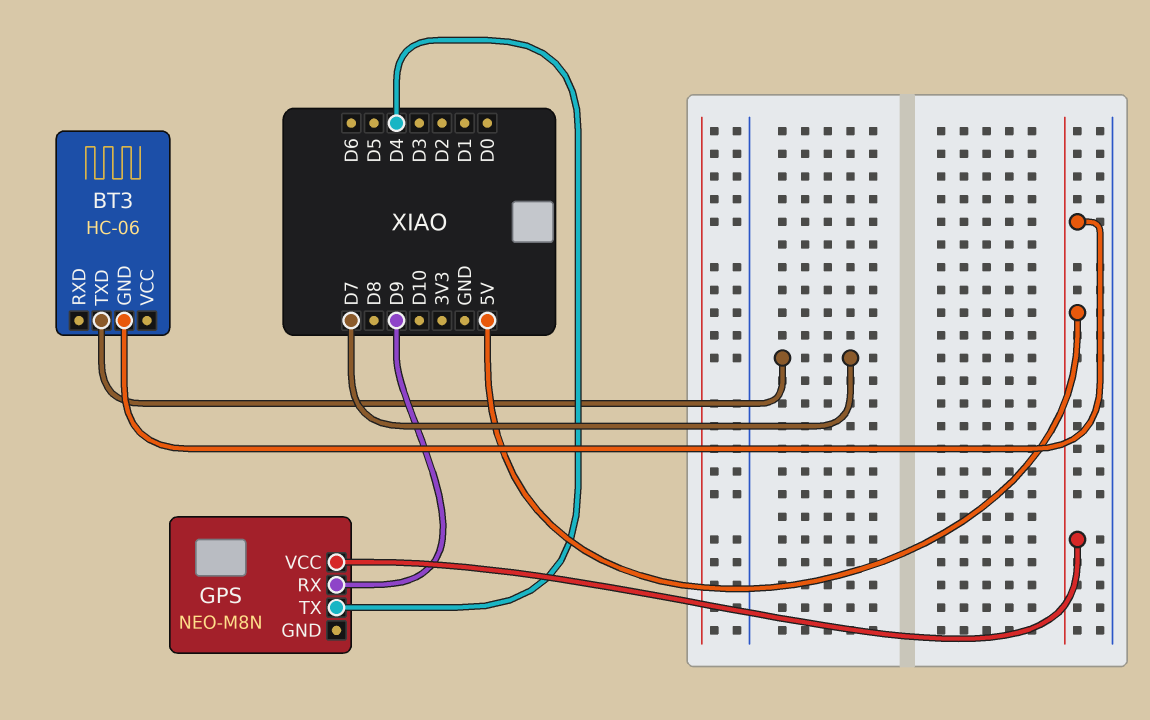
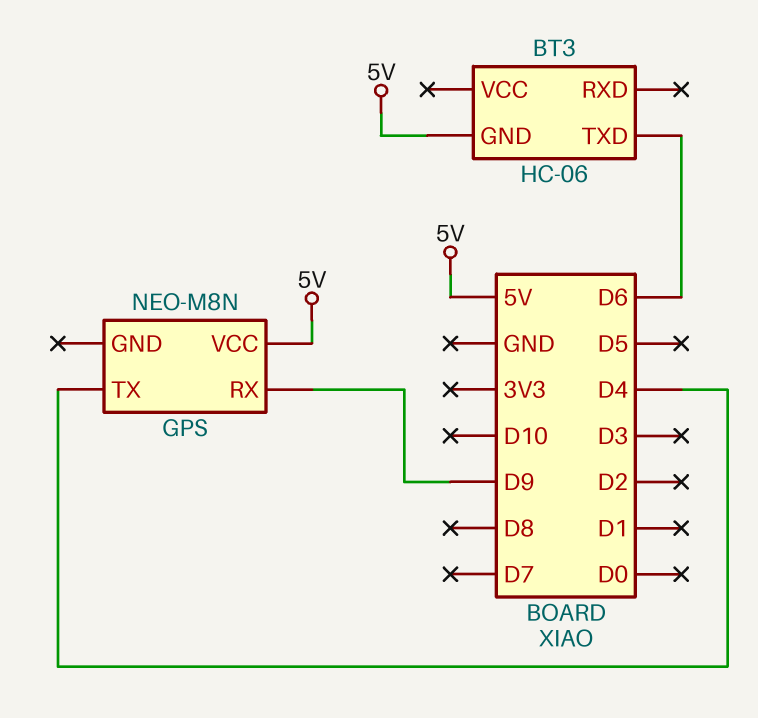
BT3 pin TXD: D7 -> D6

